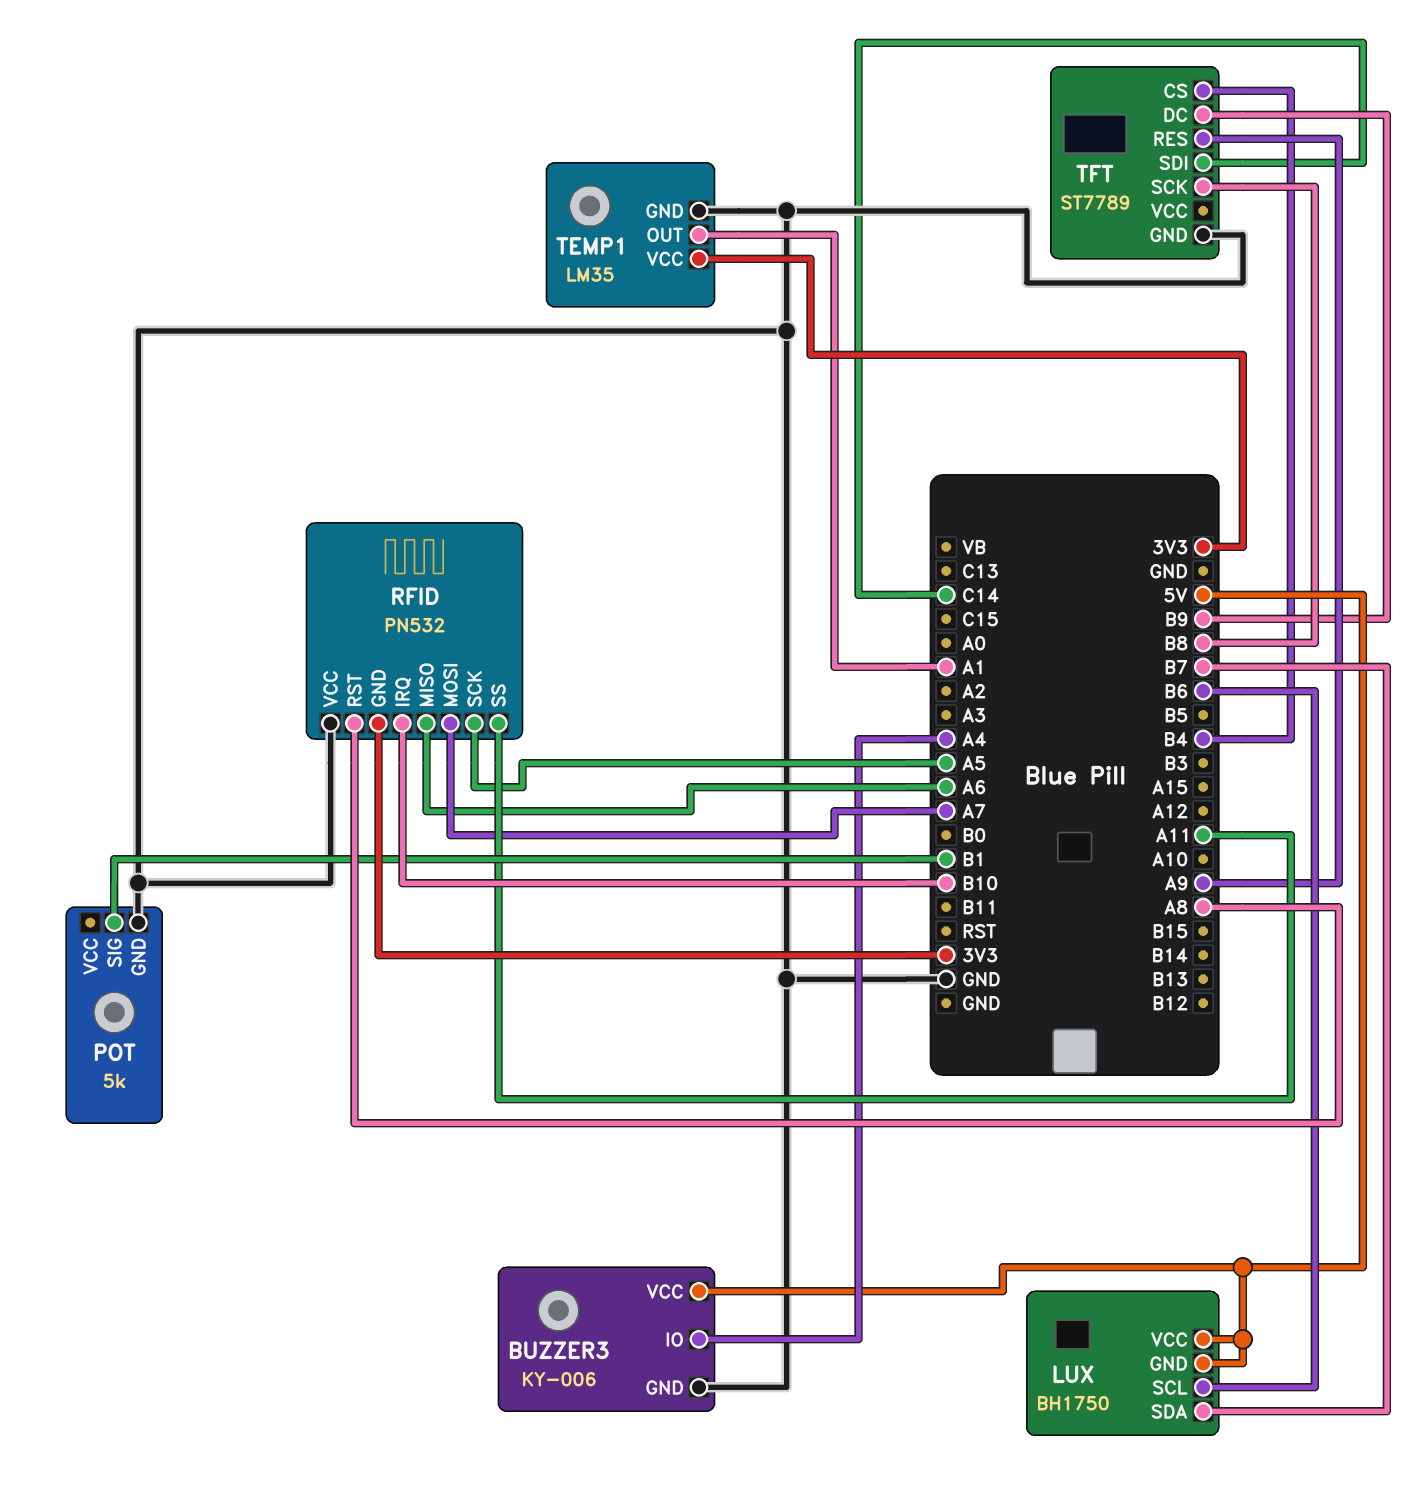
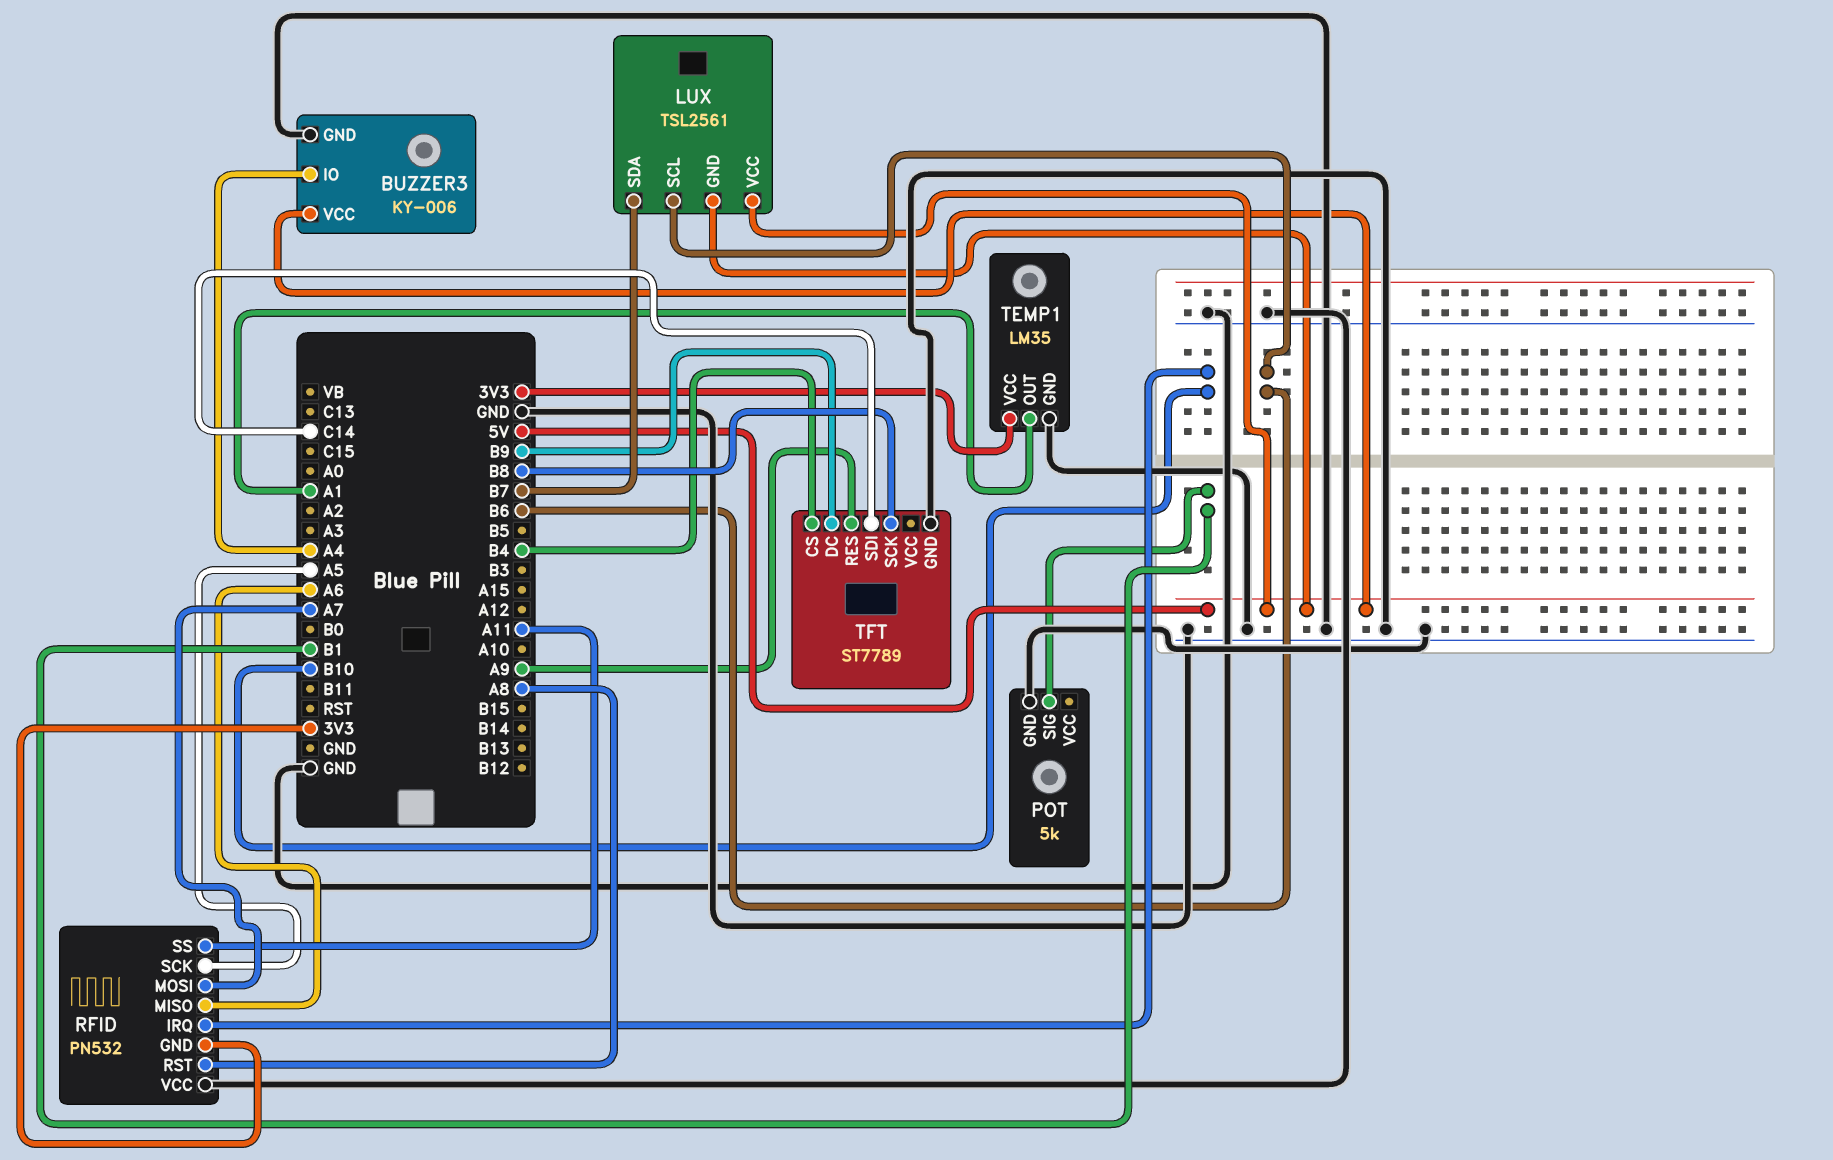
LUX: BH1750 -> TSL2561

